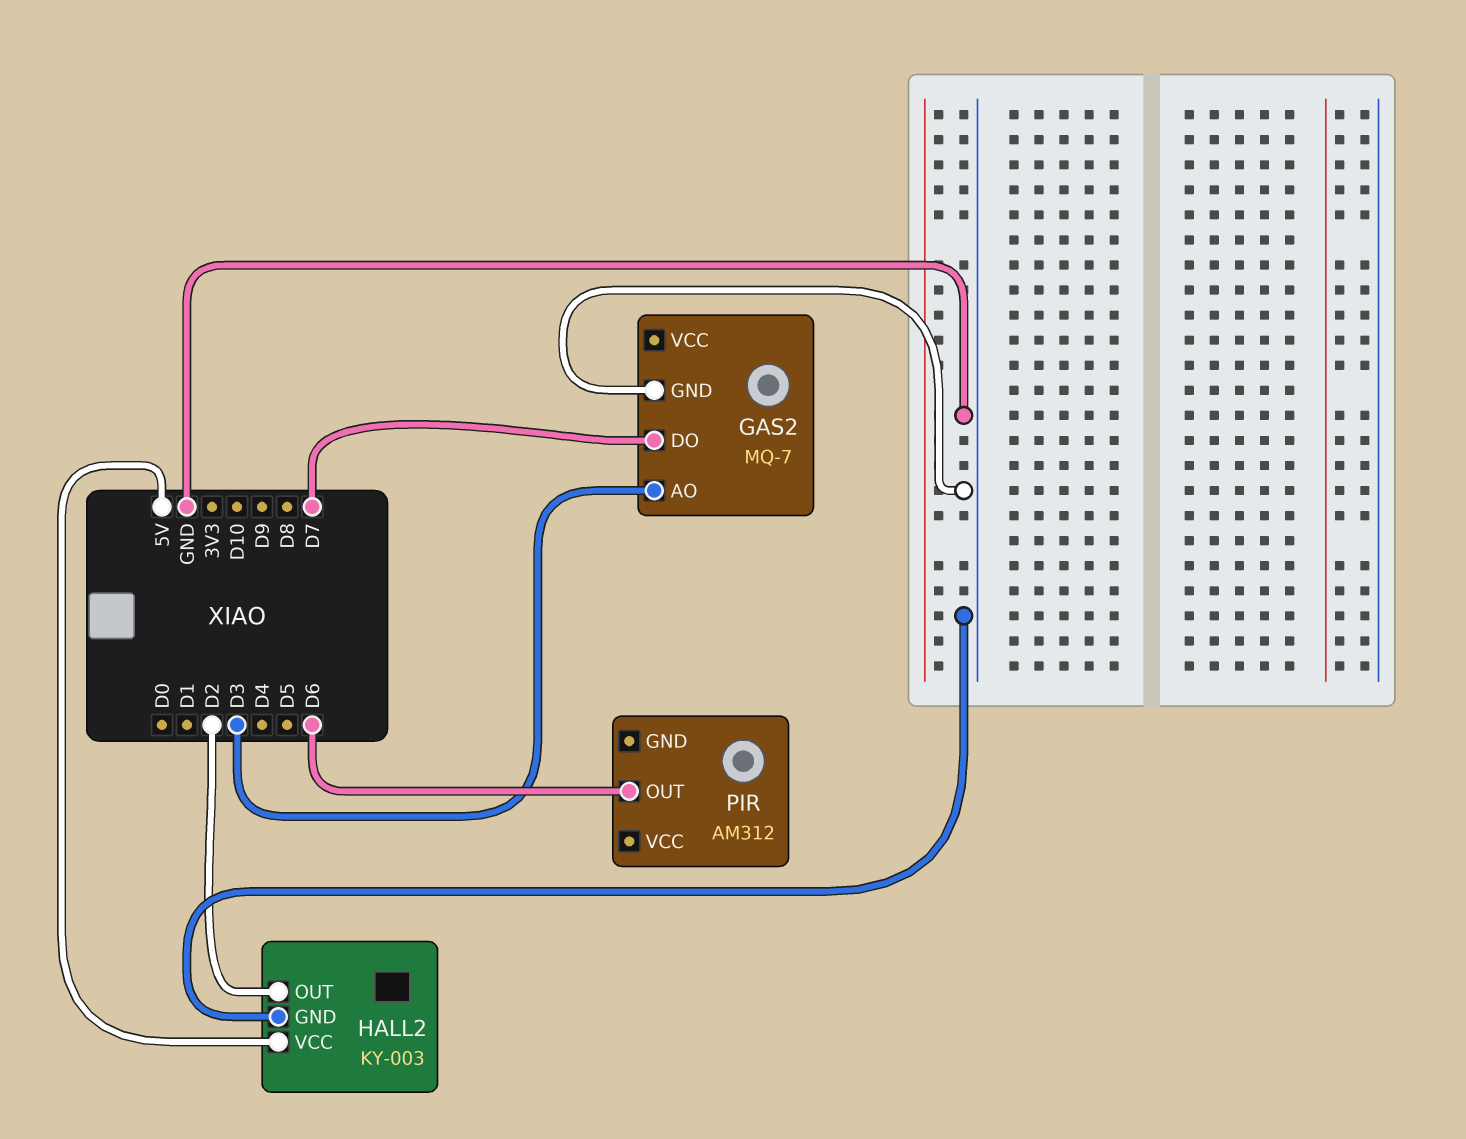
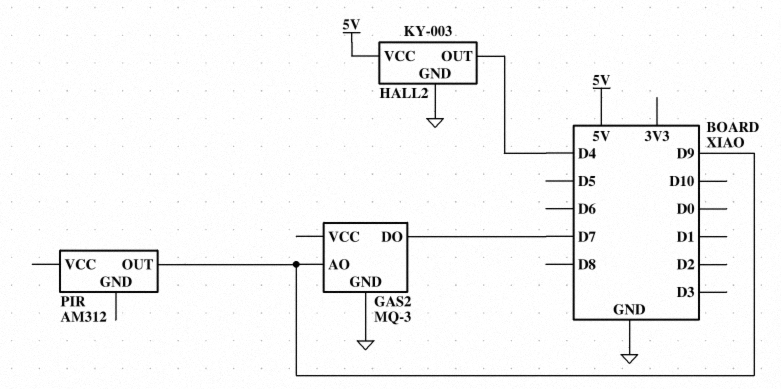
GAS2: MQ-7 -> MQ-3
GAS2 pin AO: D3 -> D9
HALL2 pin OUT: D2 -> D4
PIR pin OUT: D6 -> D9

